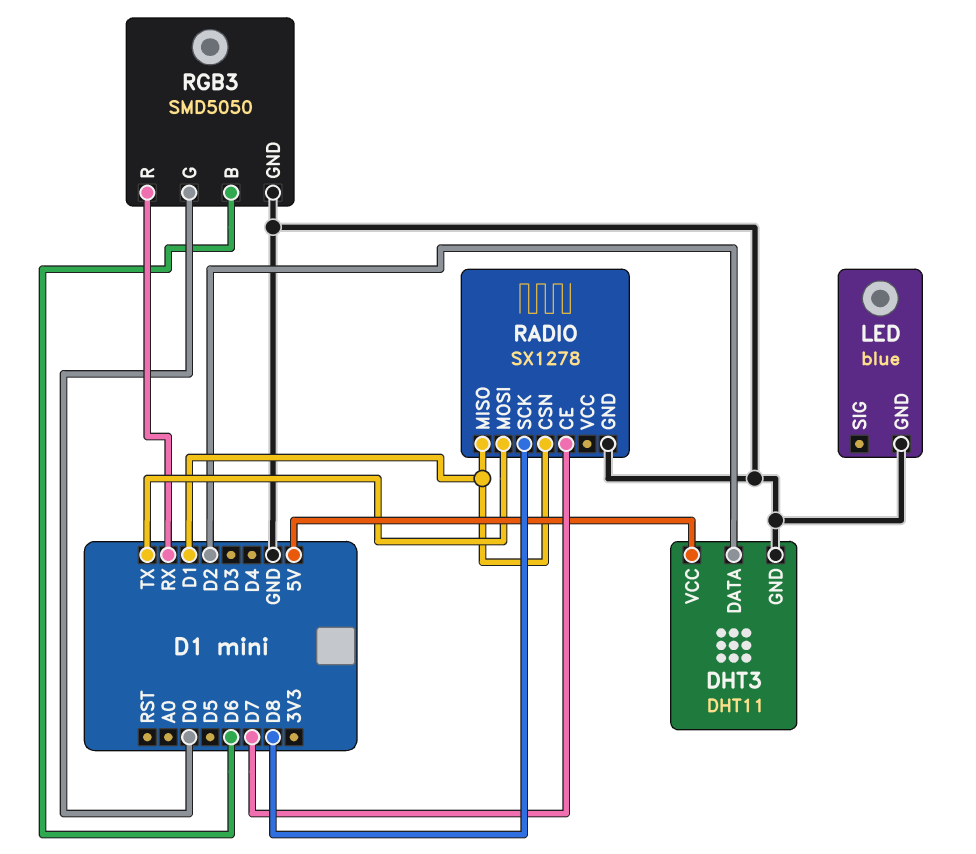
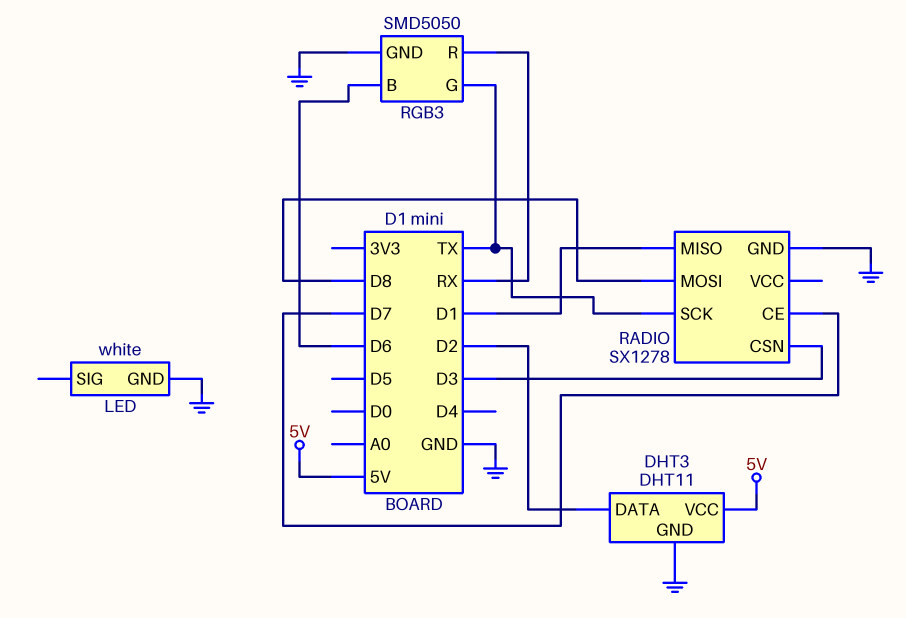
LED: blue -> white
RADIO pin CSN: D1 -> D3
RADIO pin MOSI: TX -> D8
RADIO pin SCK: D8 -> TX
RGB3 pin G: D0 -> TX

